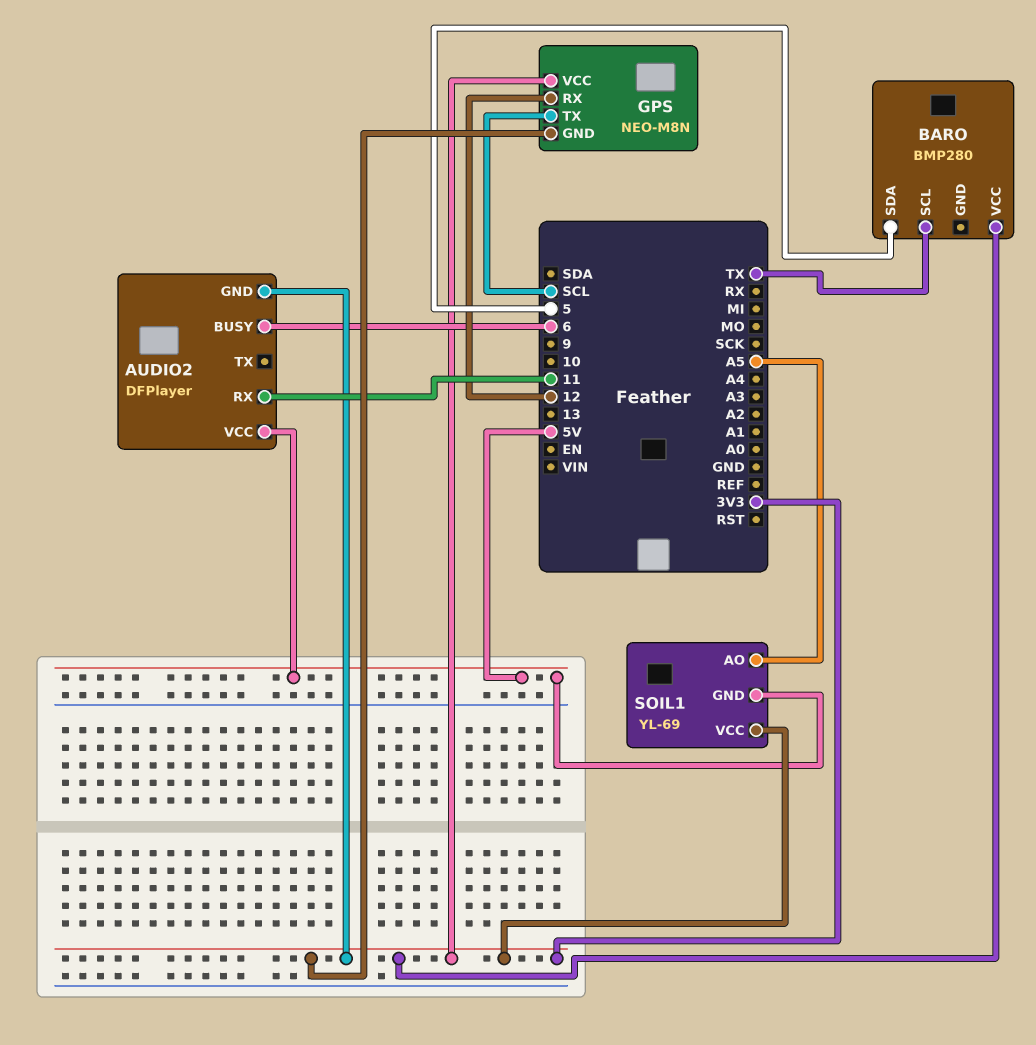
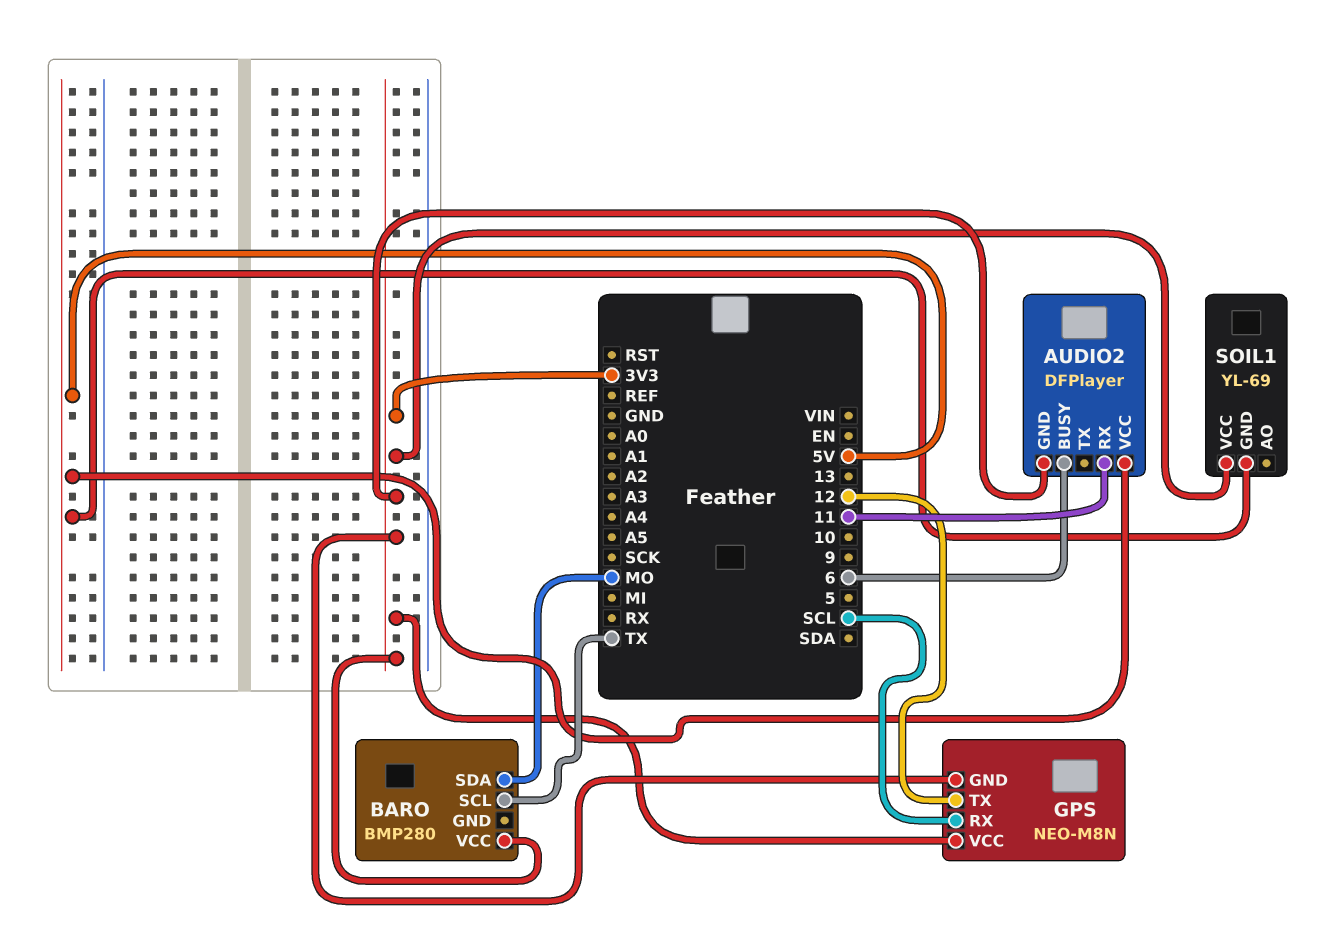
BARO pin SDA: 5 -> MO
GPS pin RX: 12 -> SCL
GPS pin TX: SCL -> 12
SOIL1 pin AO: A5 -> none

